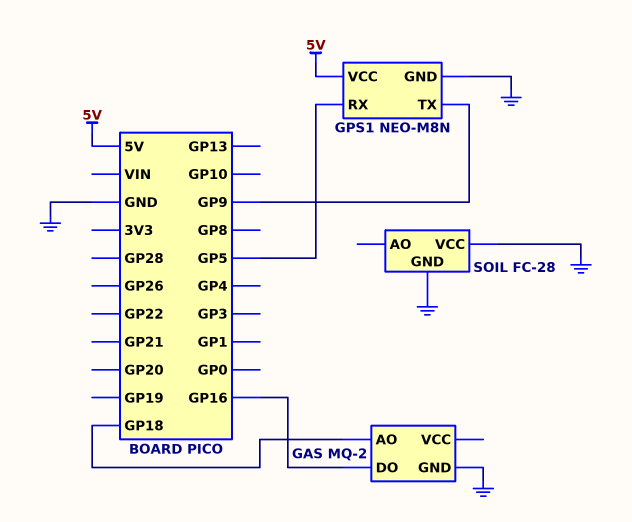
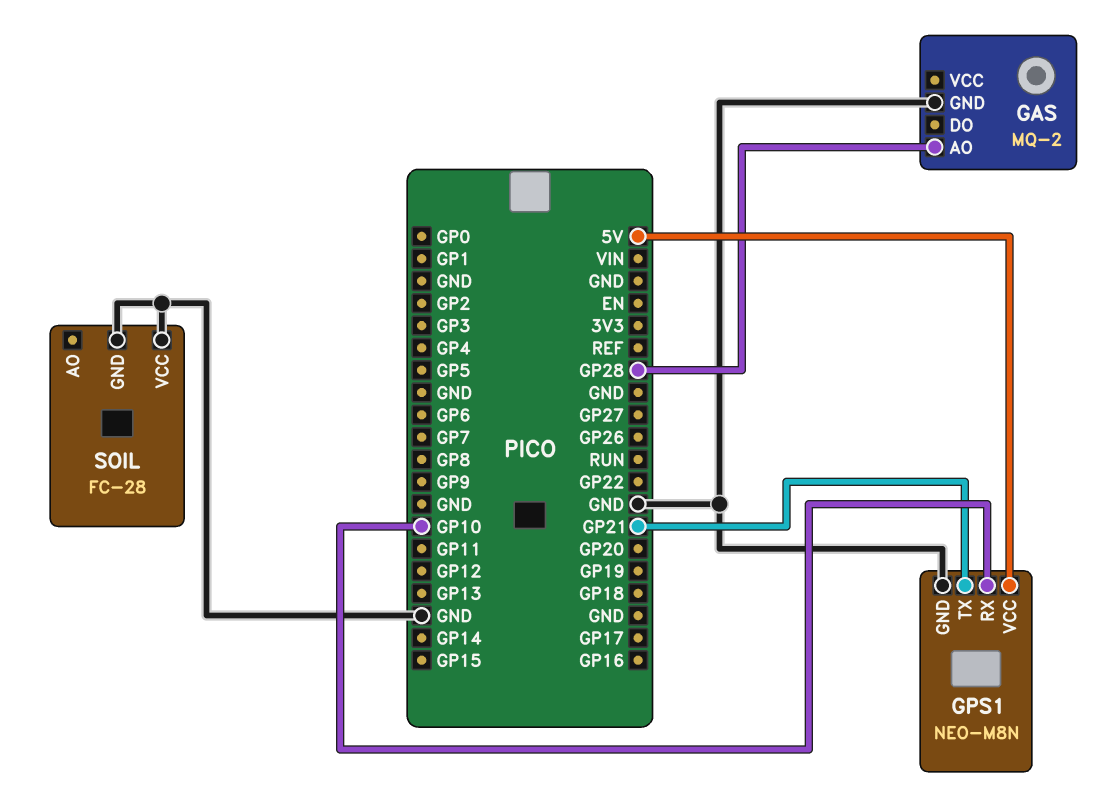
GAS pin AO: GP18 -> GP28
GAS pin DO: GP16 -> none
GPS1 pin RX: GP5 -> GP10
GPS1 pin TX: GP9 -> GP21

